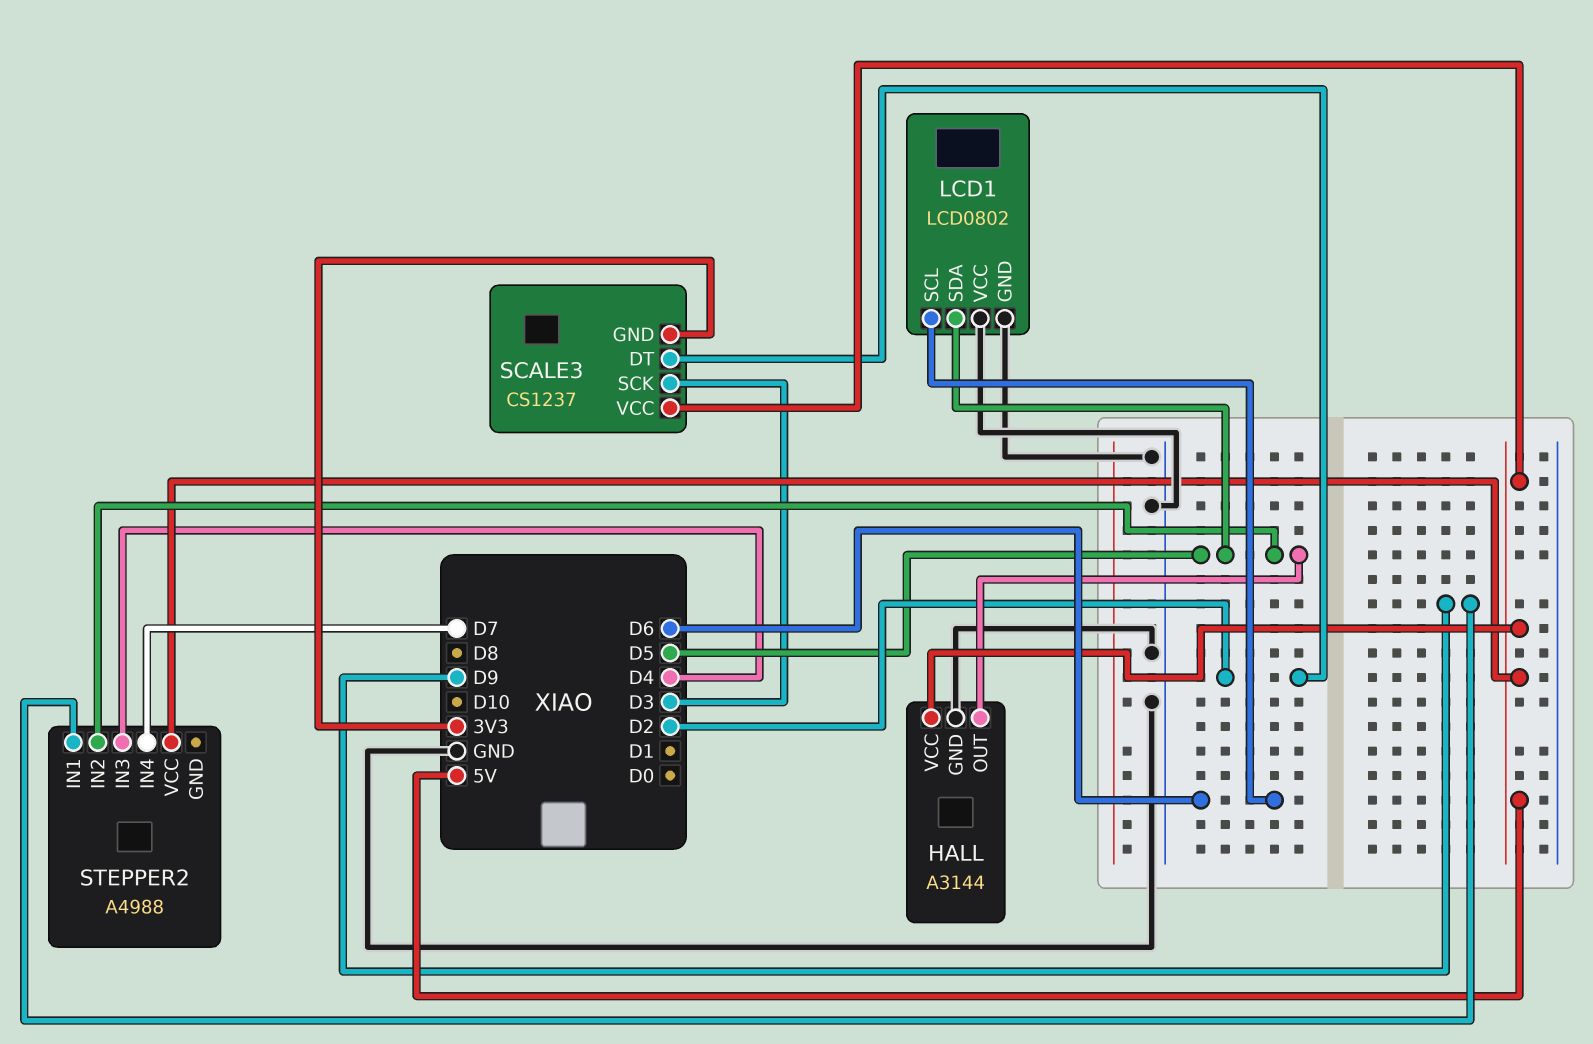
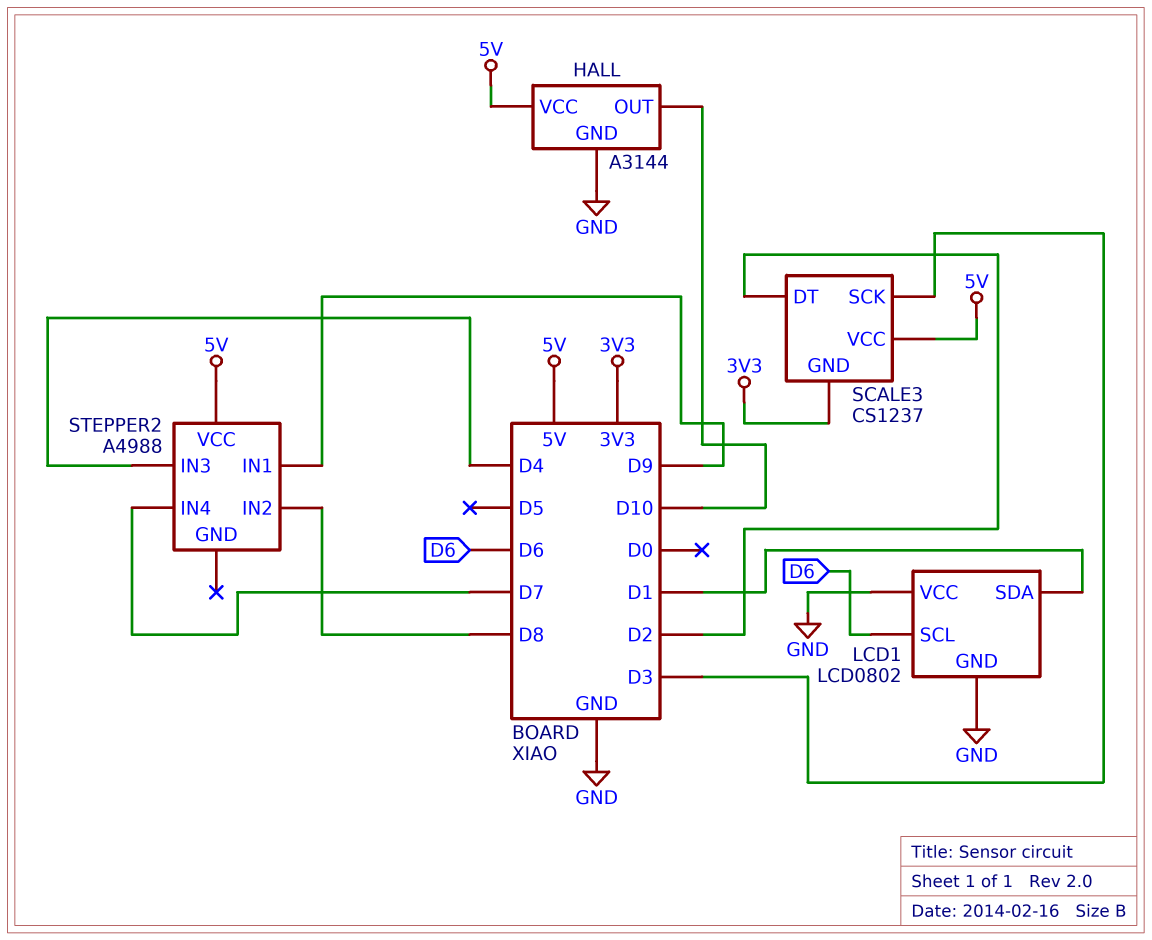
HALL pin OUT: D5 -> D10
LCD1 pin SDA: D5 -> D1
STEPPER2 pin IN2: D5 -> D8

